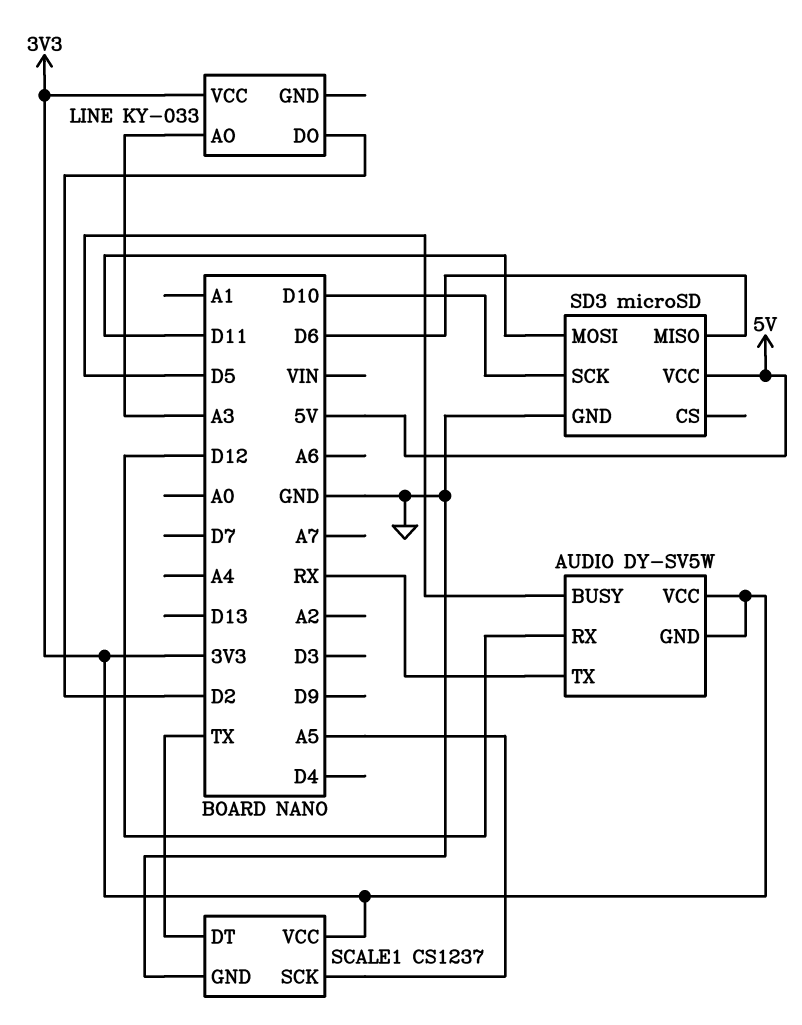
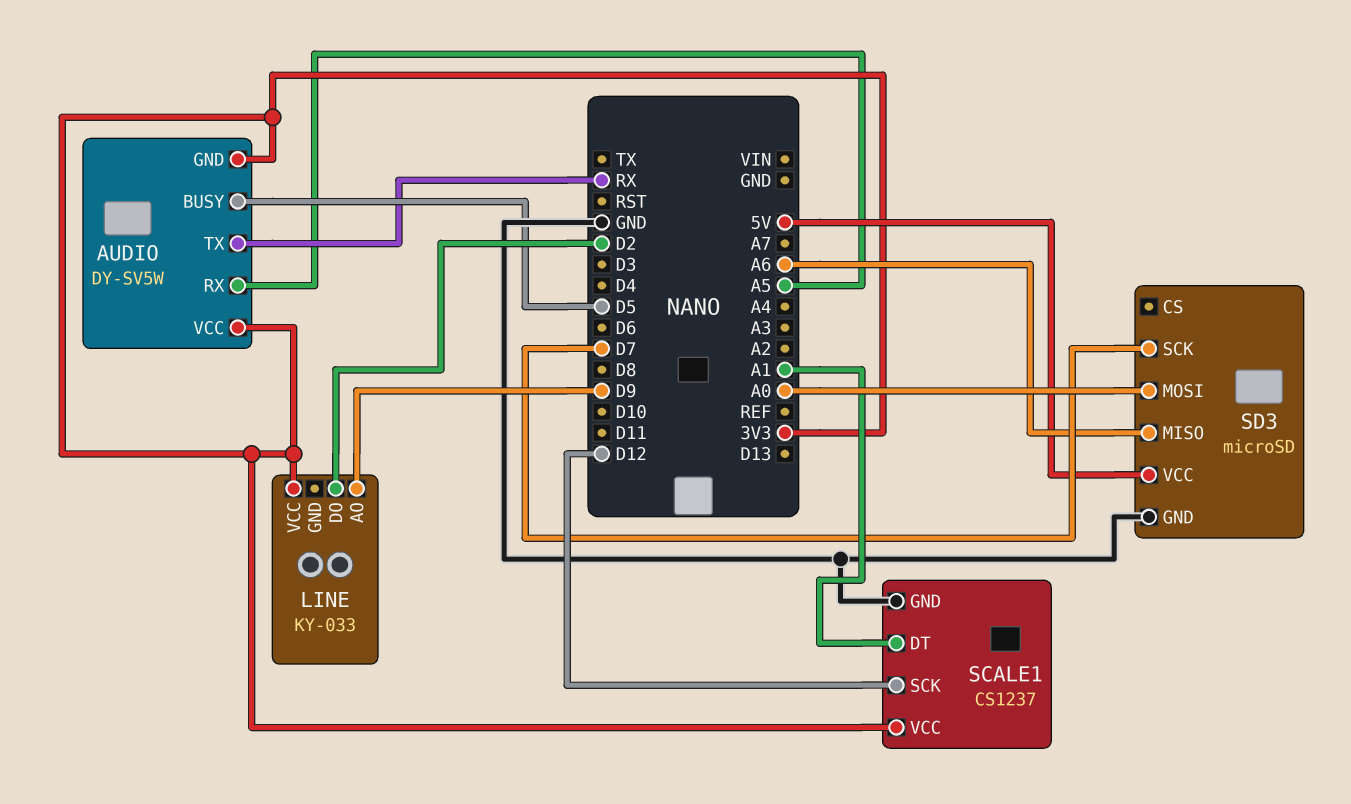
AUDIO pin RX: D12 -> A5
LINE pin AO: A3 -> D9
SCALE1 pin DT: TX -> A1
SCALE1 pin SCK: A5 -> D12
SD3 pin MISO: D6 -> A6
SD3 pin MOSI: D11 -> A0
SD3 pin SCK: D10 -> D7

